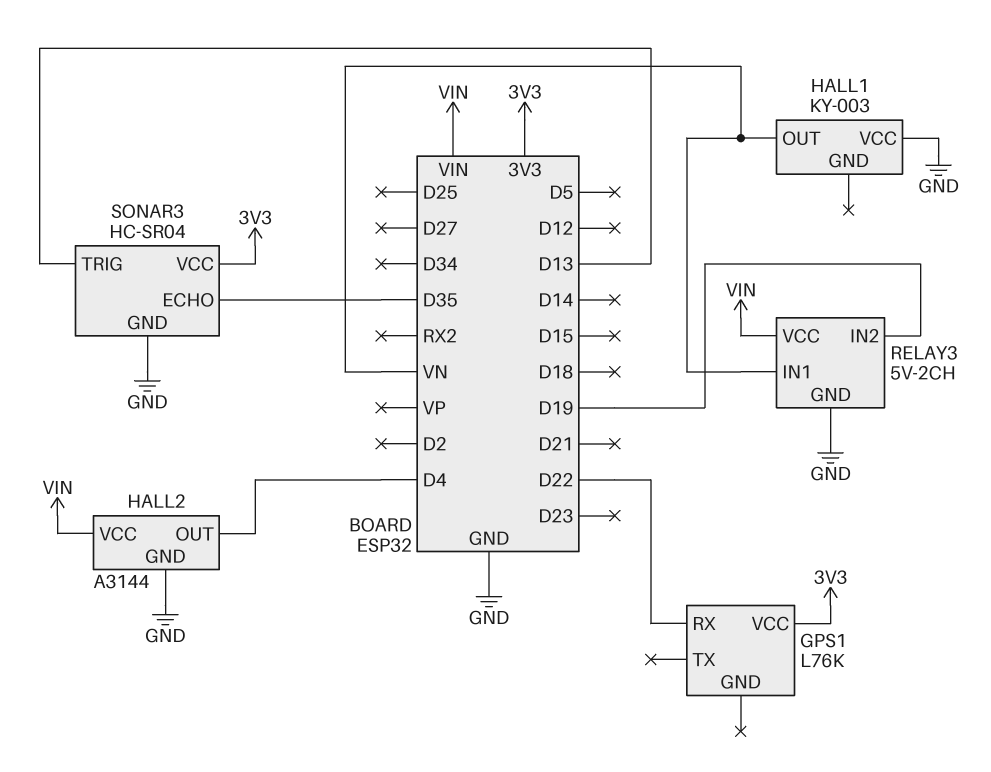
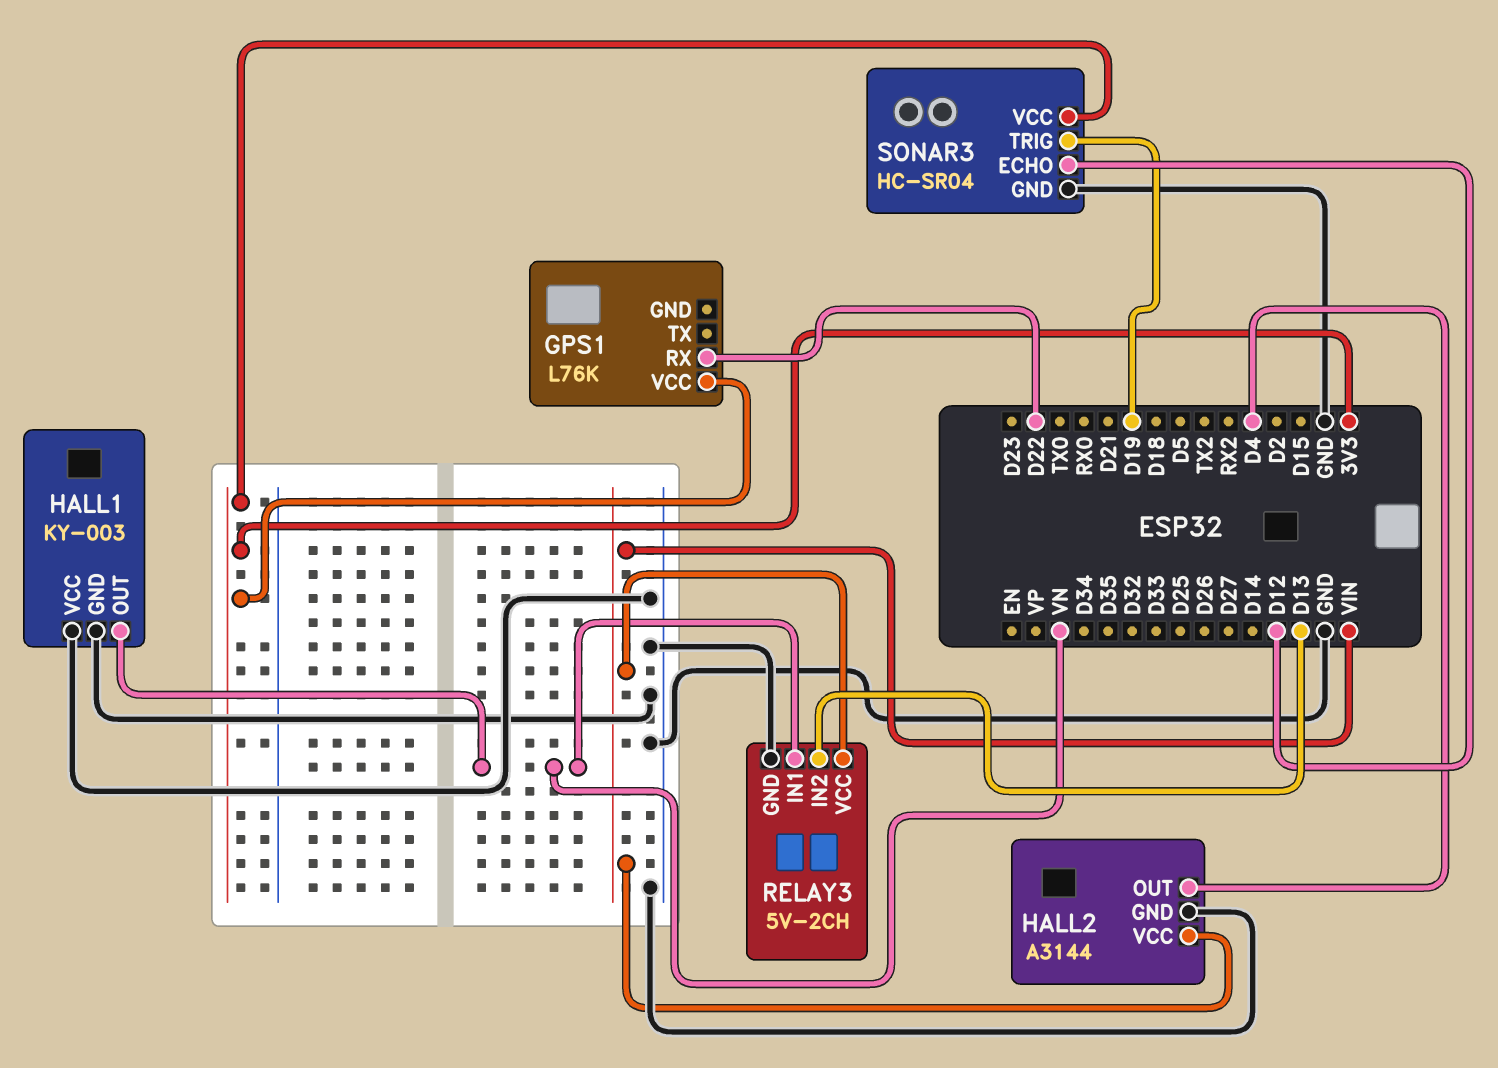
HALL1 pin GND: none -> GND
RELAY3 pin IN2: D19 -> D13
SONAR3 pin ECHO: D35 -> D12
SONAR3 pin TRIG: D13 -> D19

